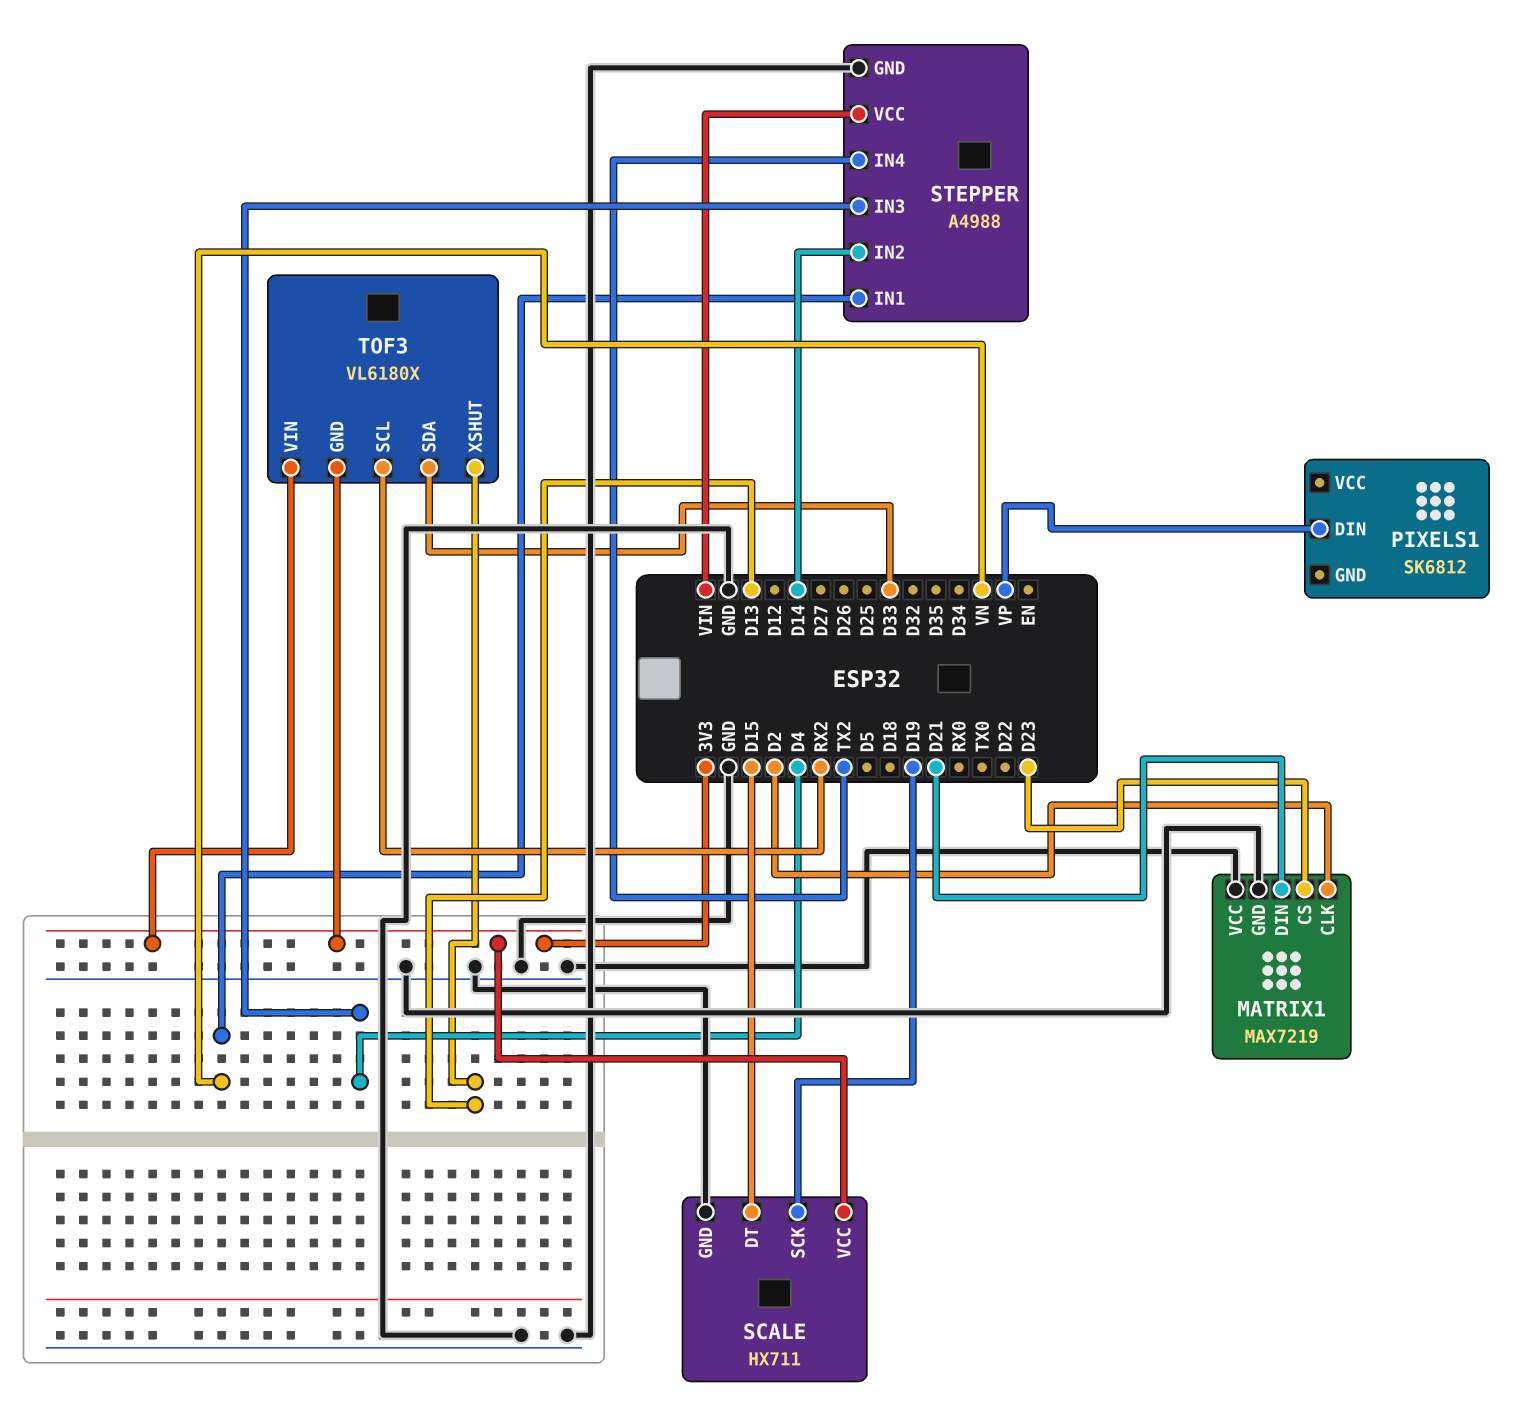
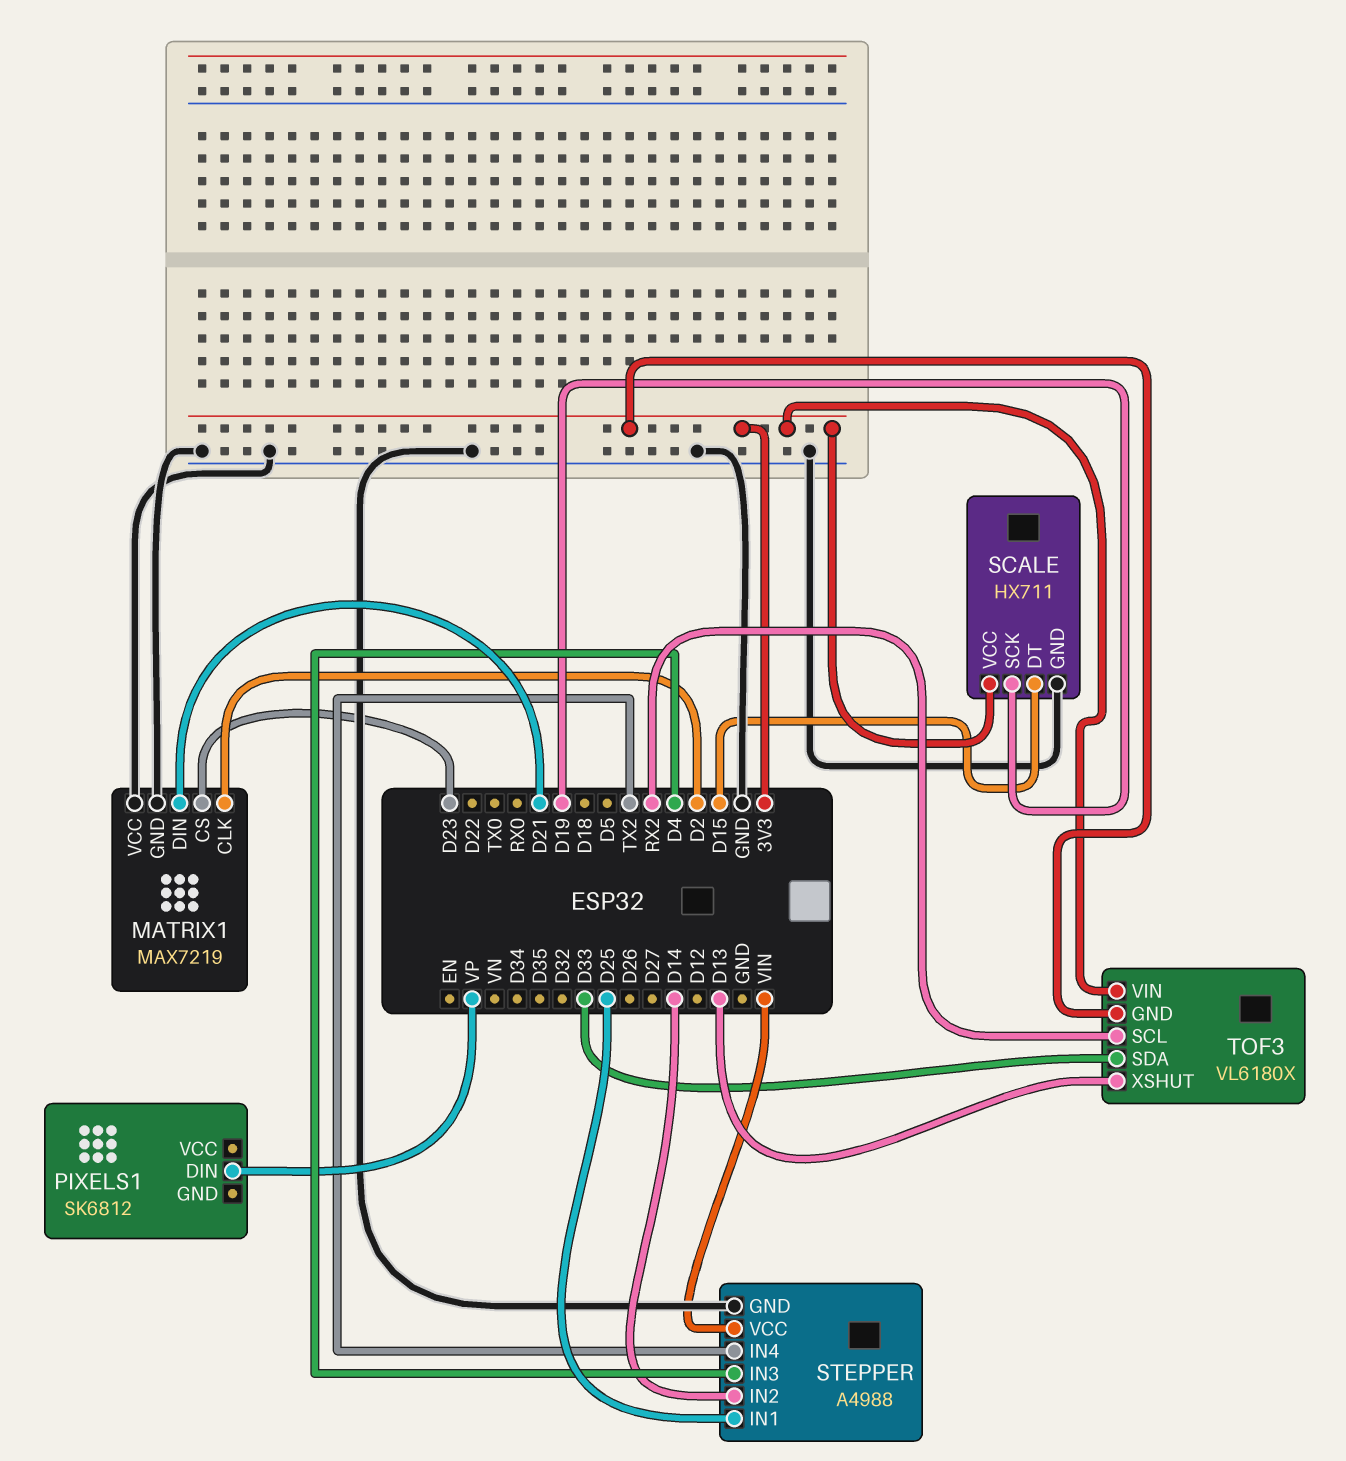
STEPPER pin IN1: VN -> D25

